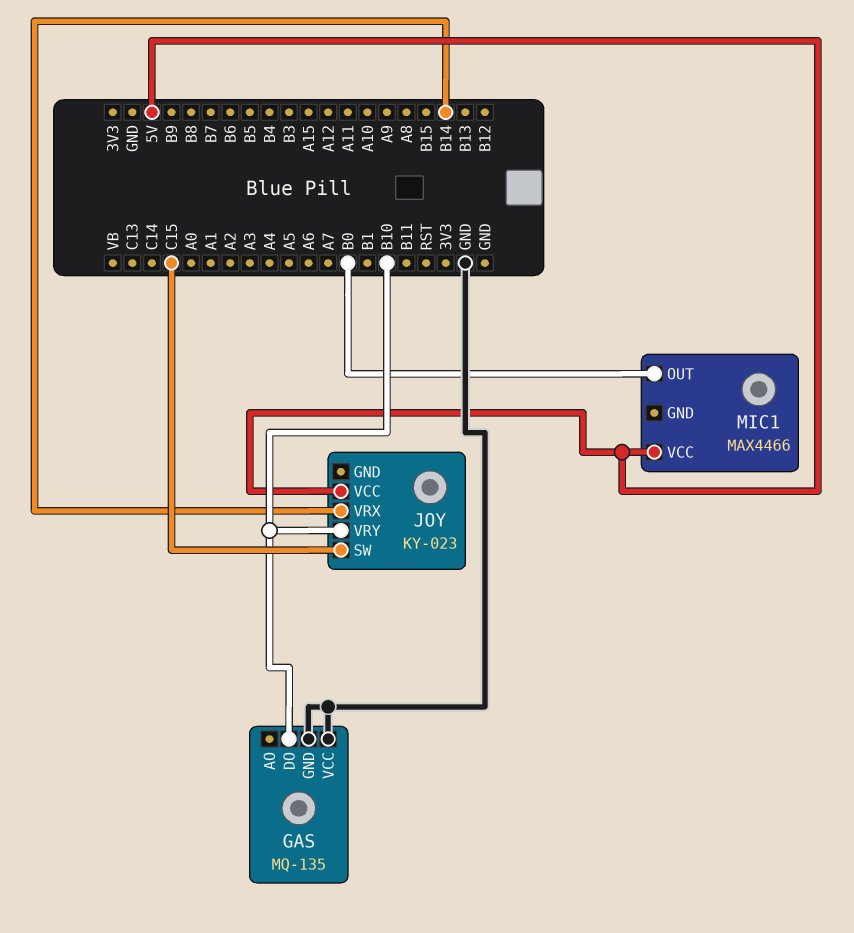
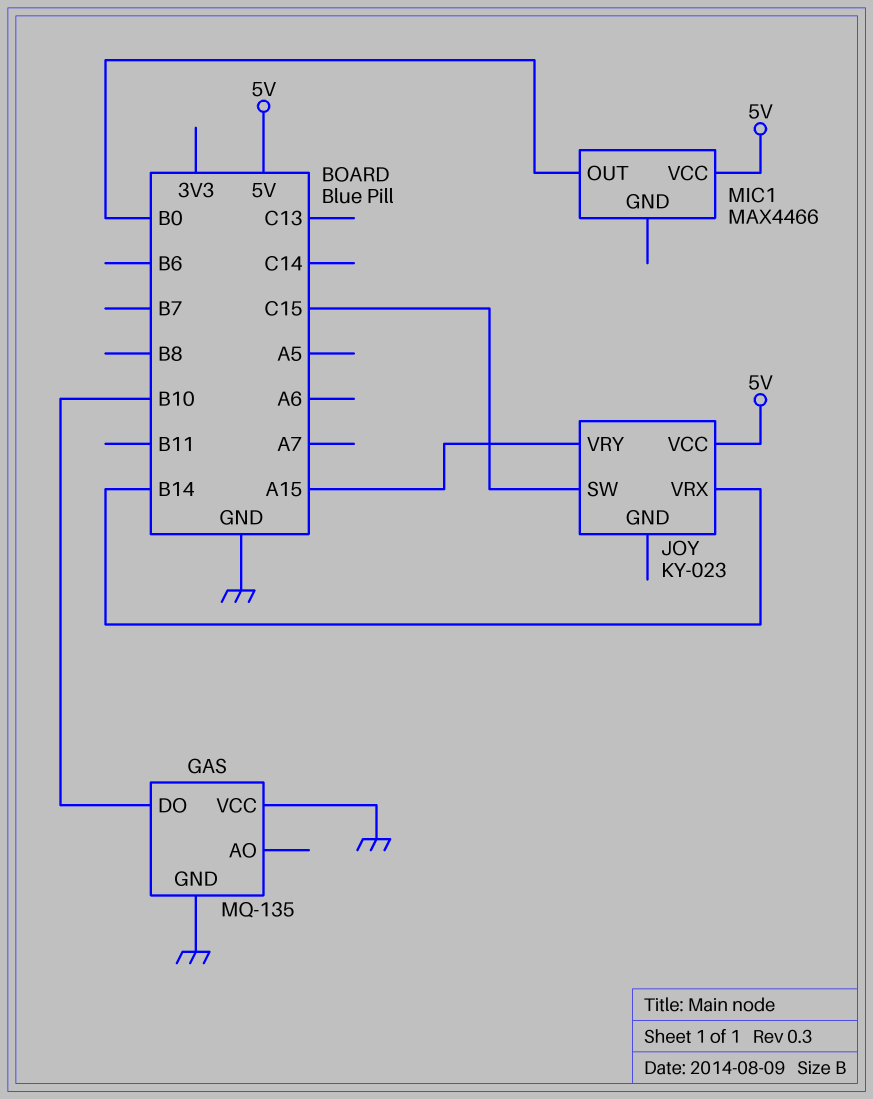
JOY pin VRY: B10 -> A15

